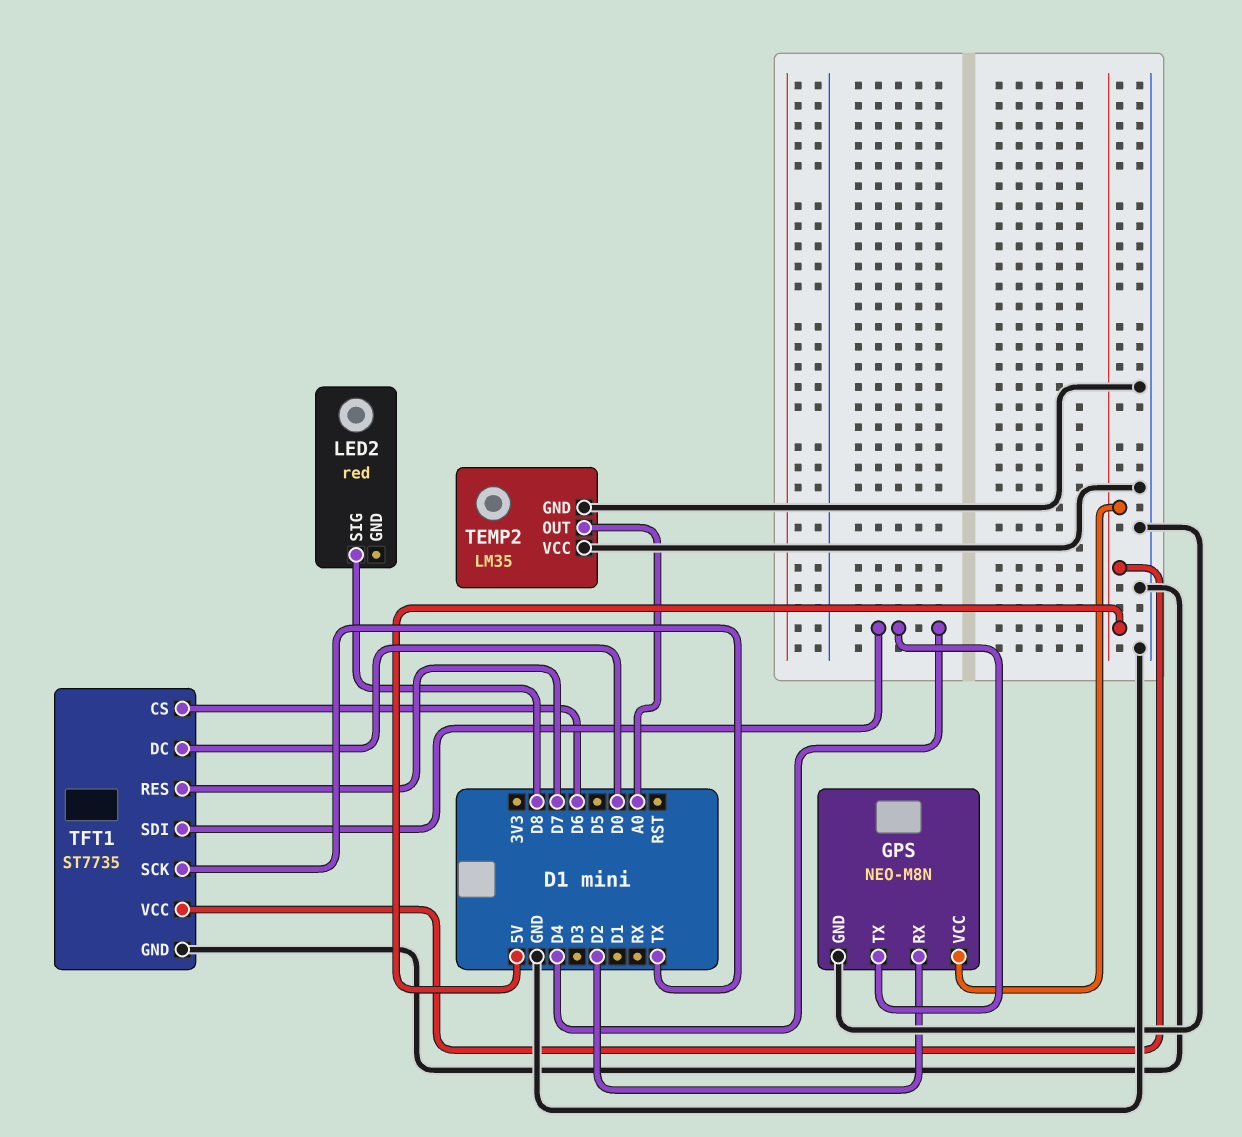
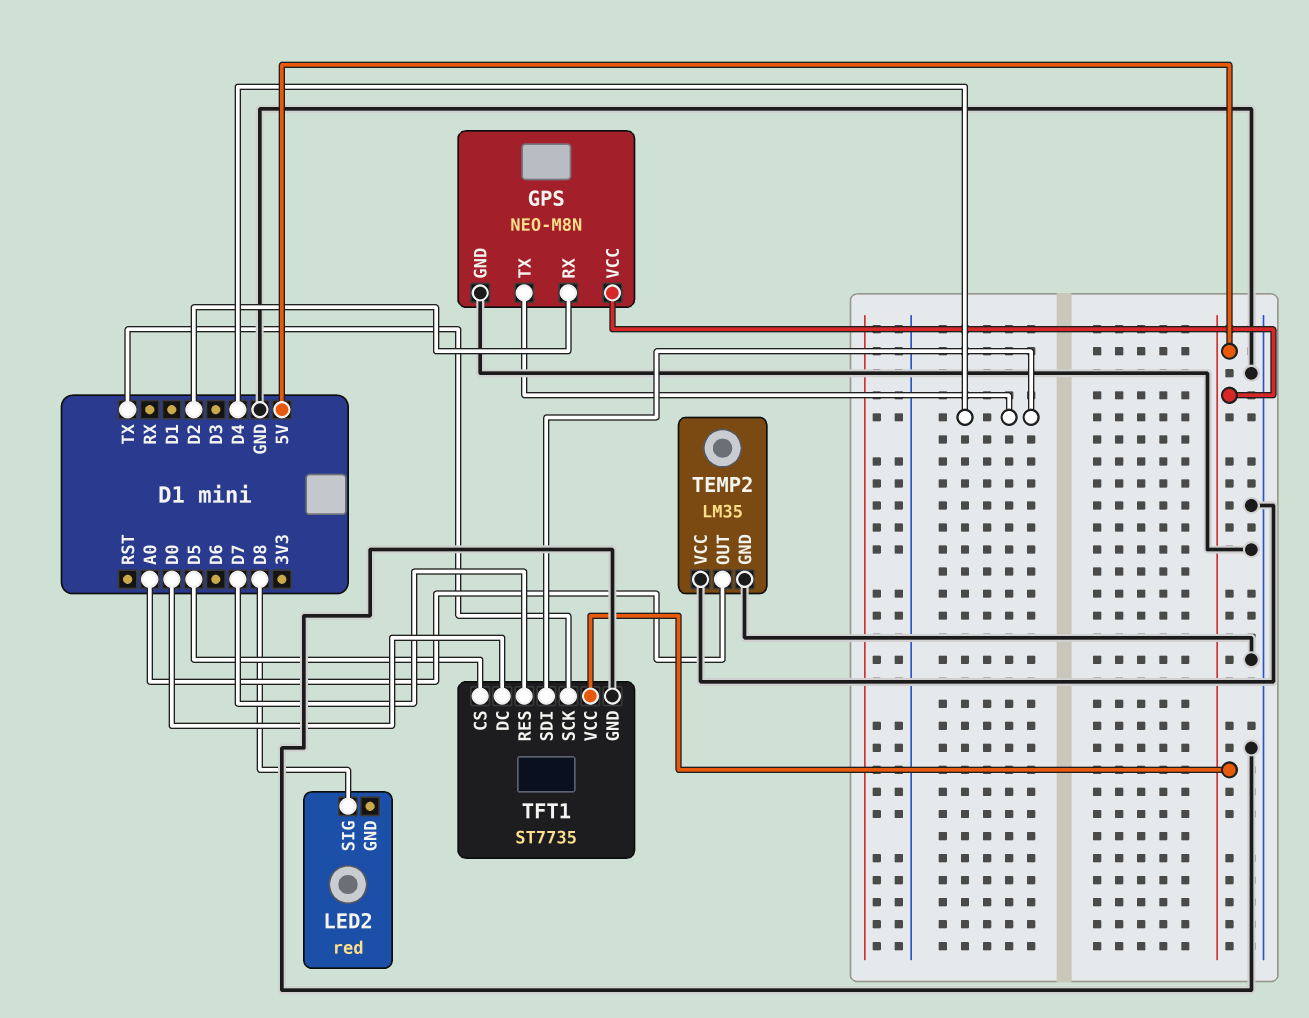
TFT1 pin CS: D6 -> D5

